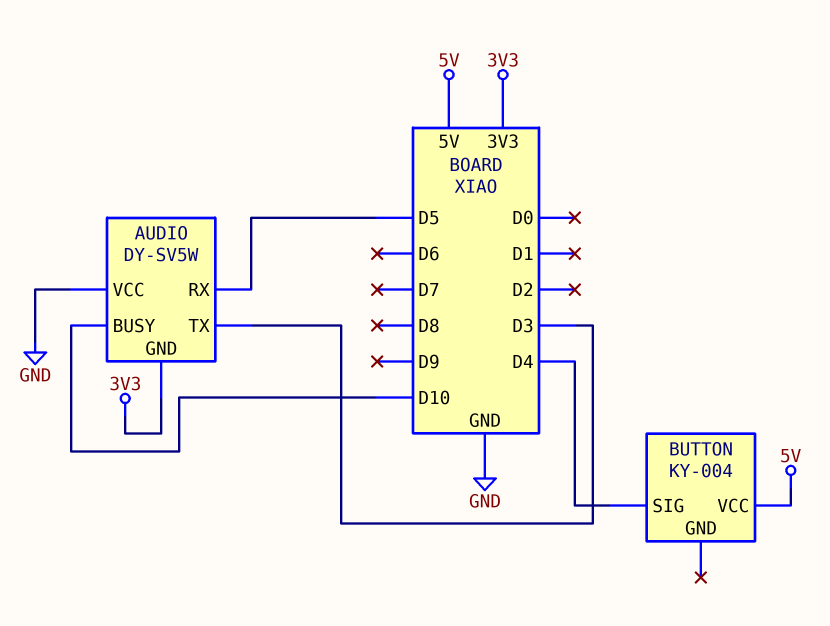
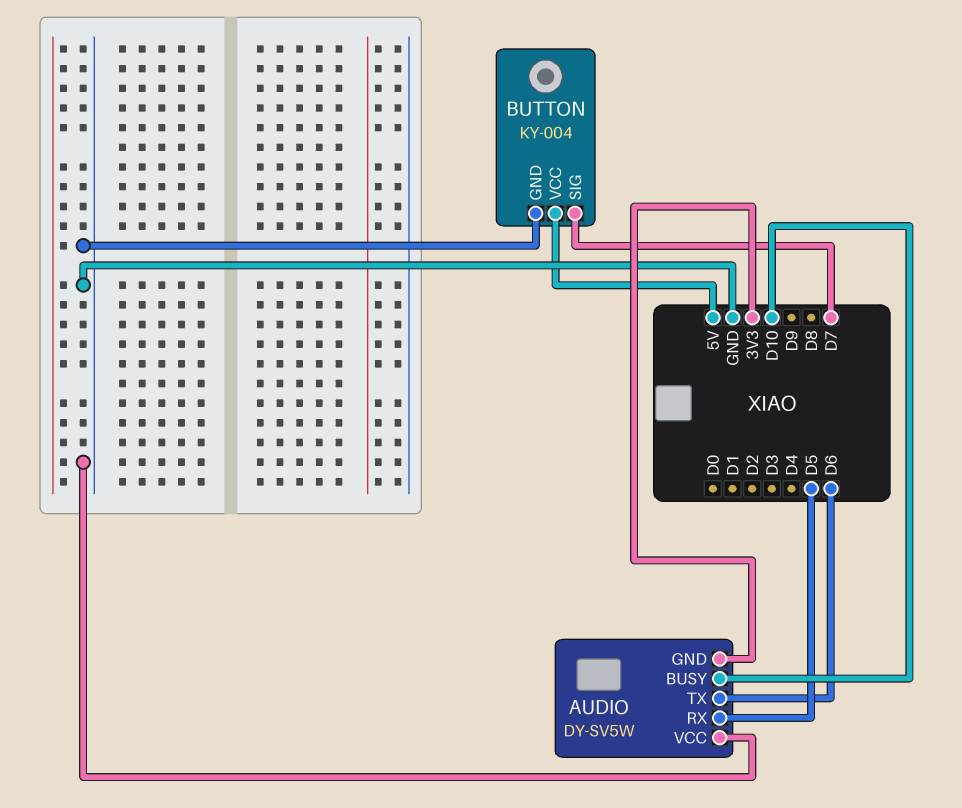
AUDIO pin TX: D3 -> D6
BUTTON pin GND: none -> GND
BUTTON pin SIG: D4 -> D7

